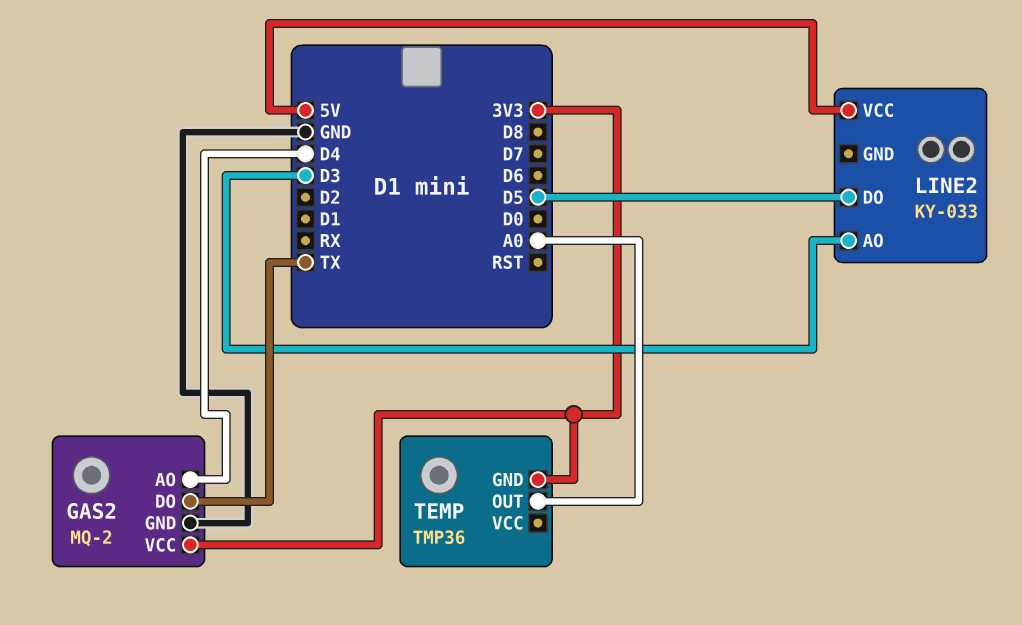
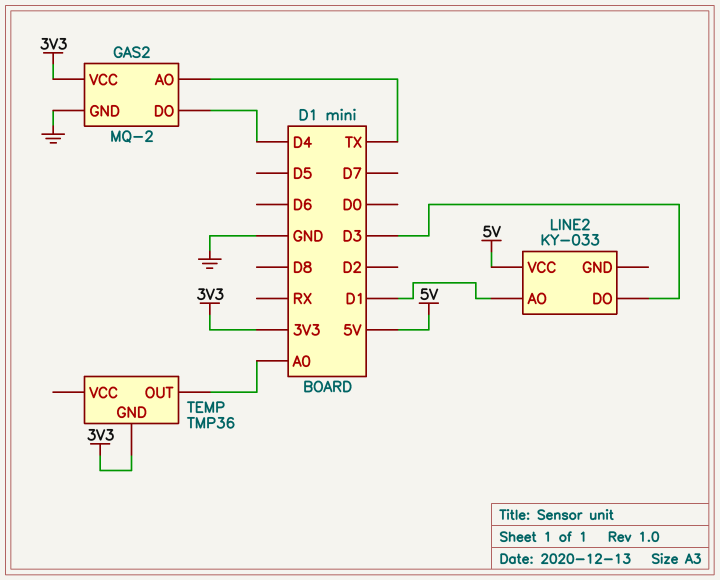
GAS2 pin AO: D4 -> TX
GAS2 pin DO: TX -> D4
LINE2 pin AO: D3 -> D1
LINE2 pin DO: D5 -> D3

